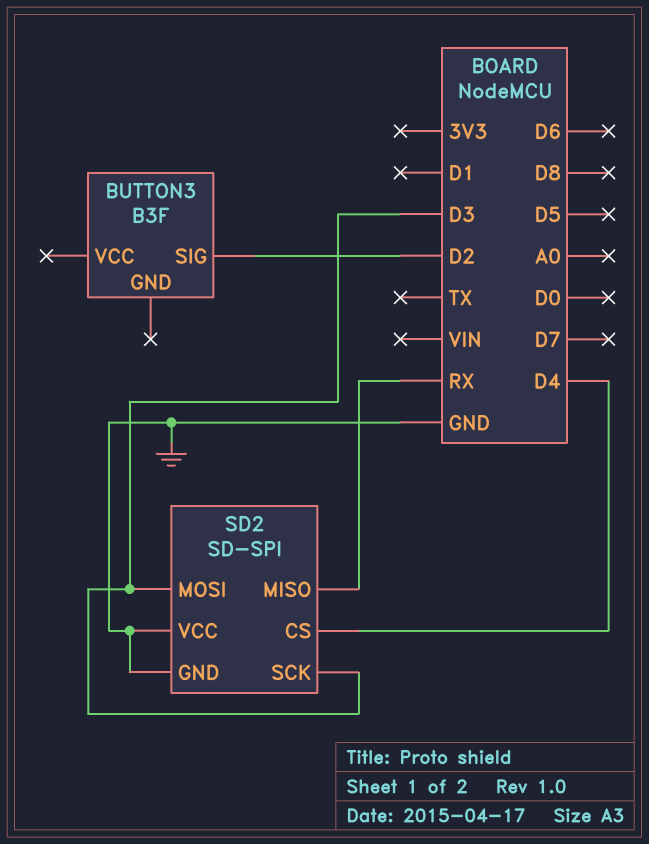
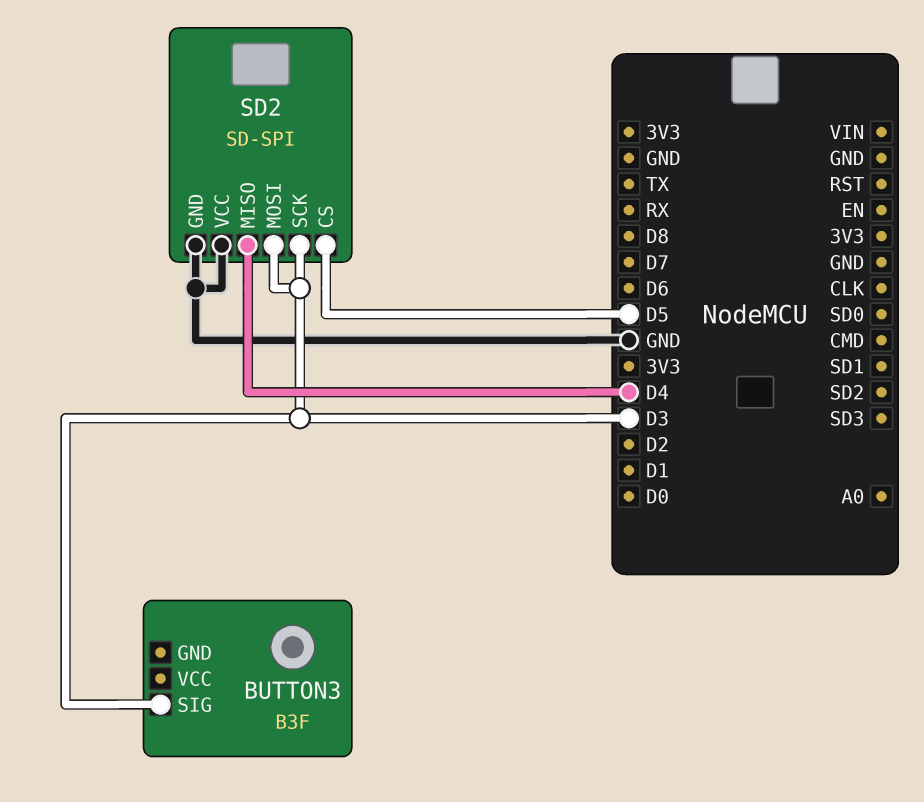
BUTTON3 pin SIG: D2 -> D3
SD2 pin CS: D4 -> D5
SD2 pin MISO: RX -> D4

